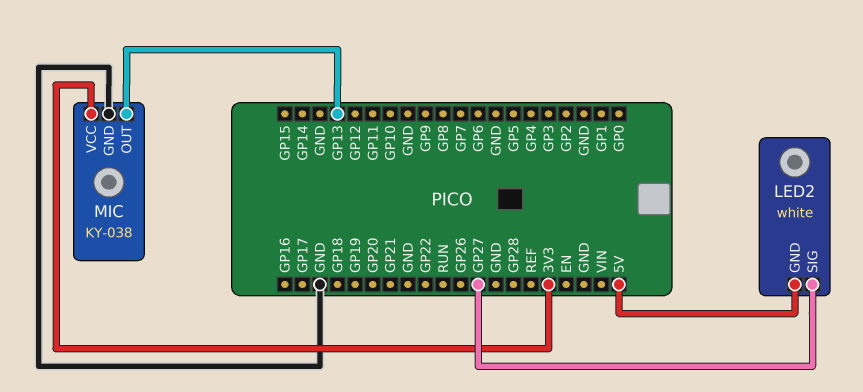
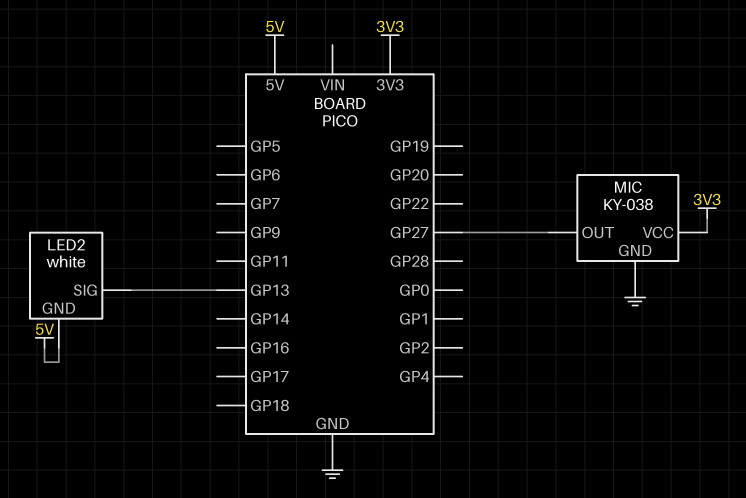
LED2 pin SIG: GP27 -> GP13
MIC pin OUT: GP13 -> GP27

